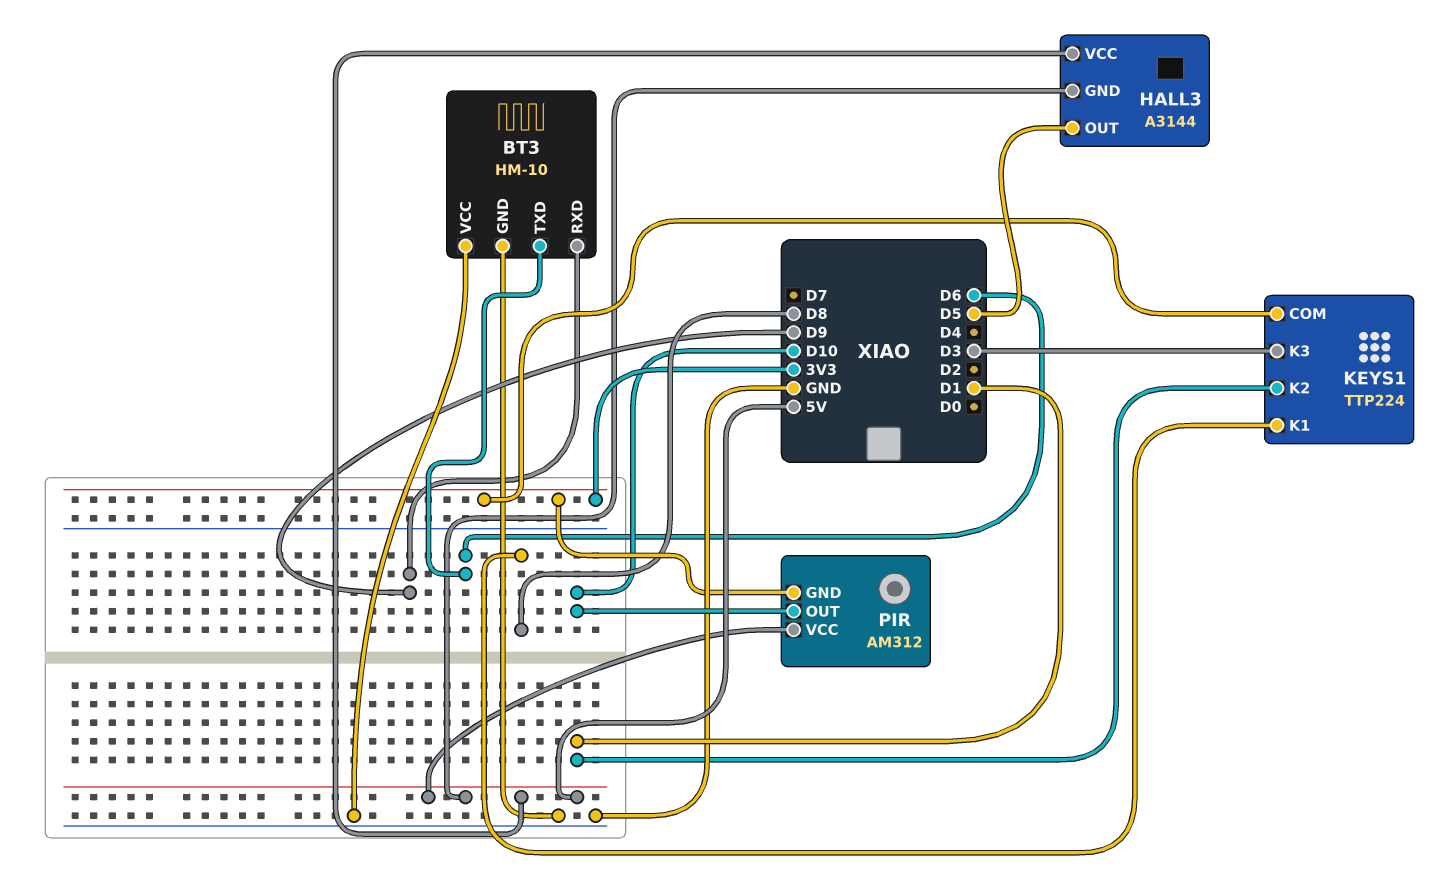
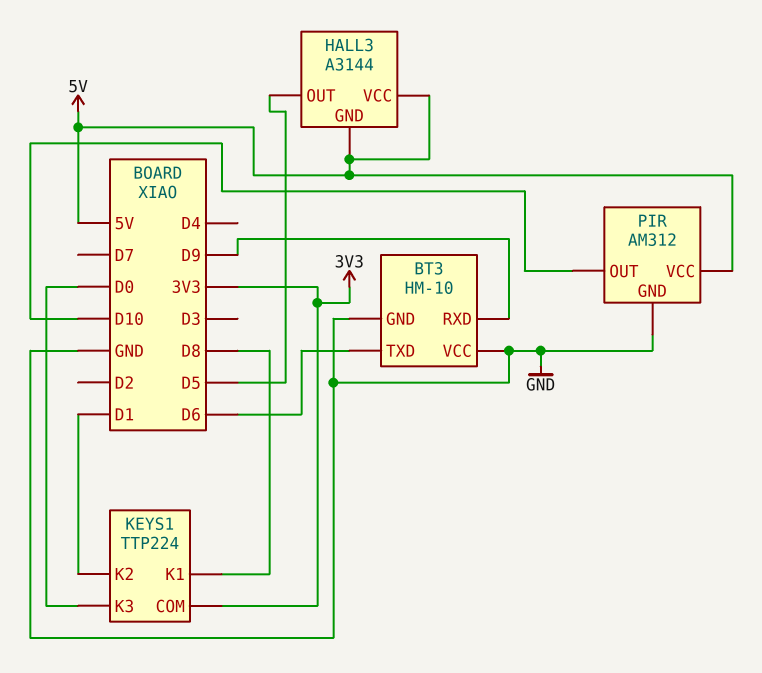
KEYS1 pin K3: D3 -> D0
PIR pin GND: 3V3 -> GND

